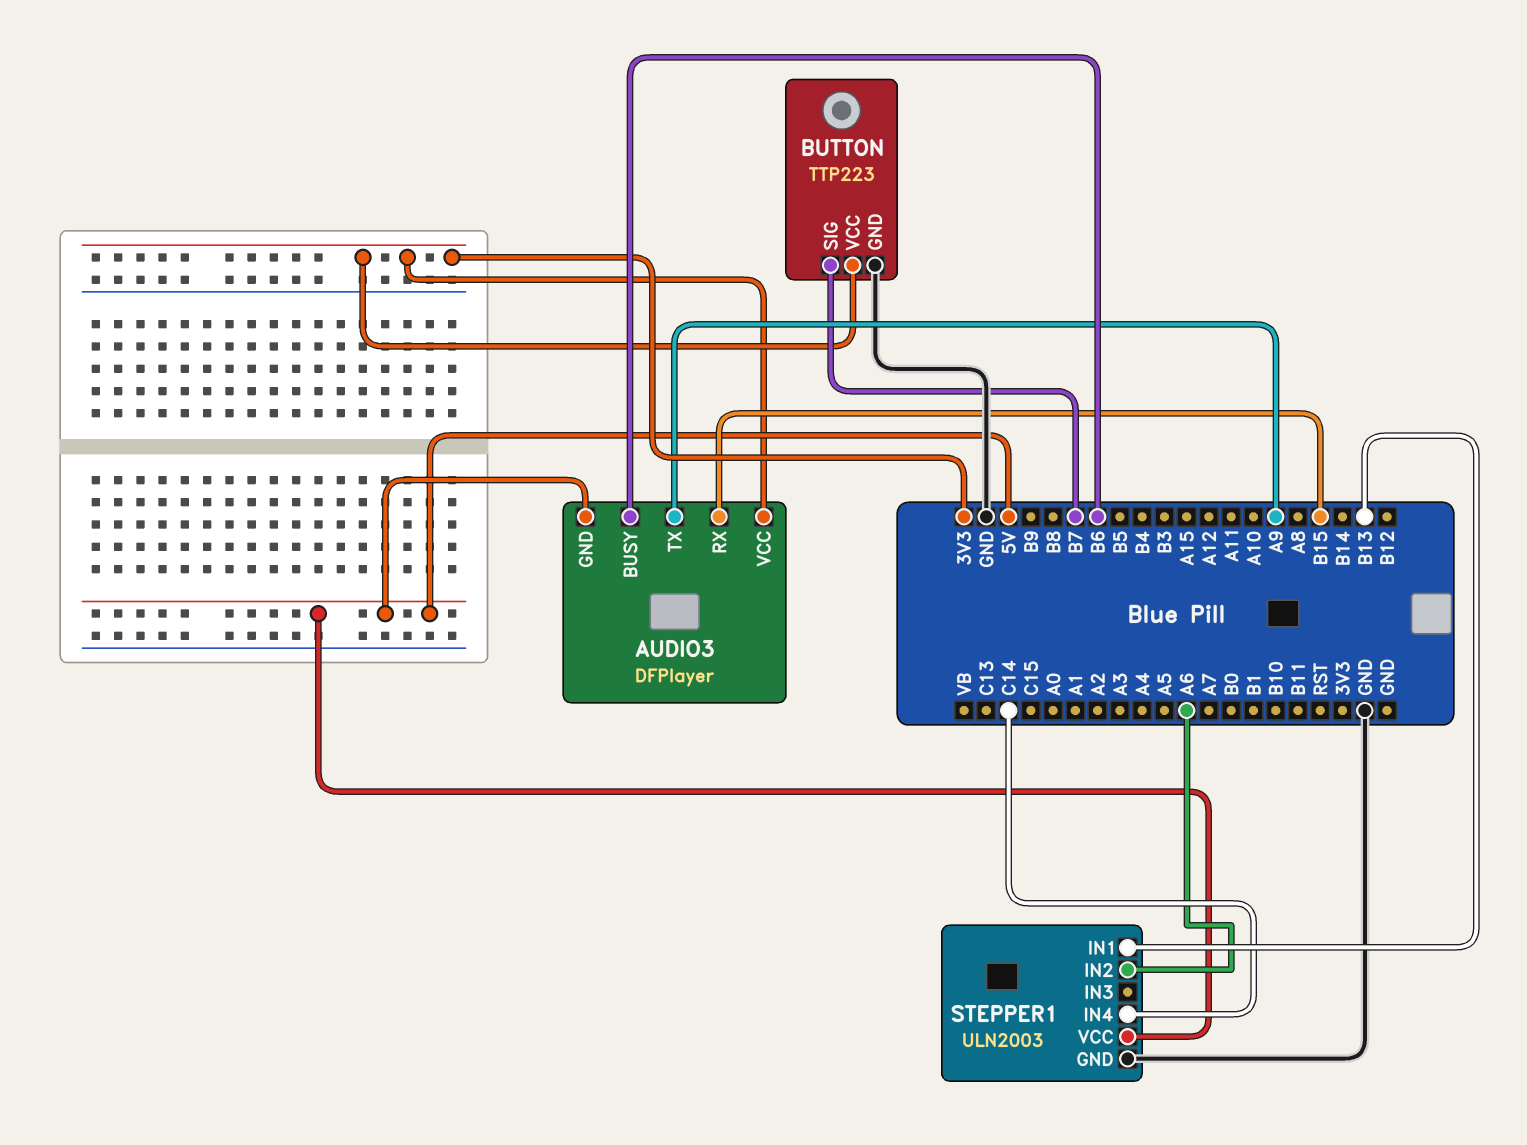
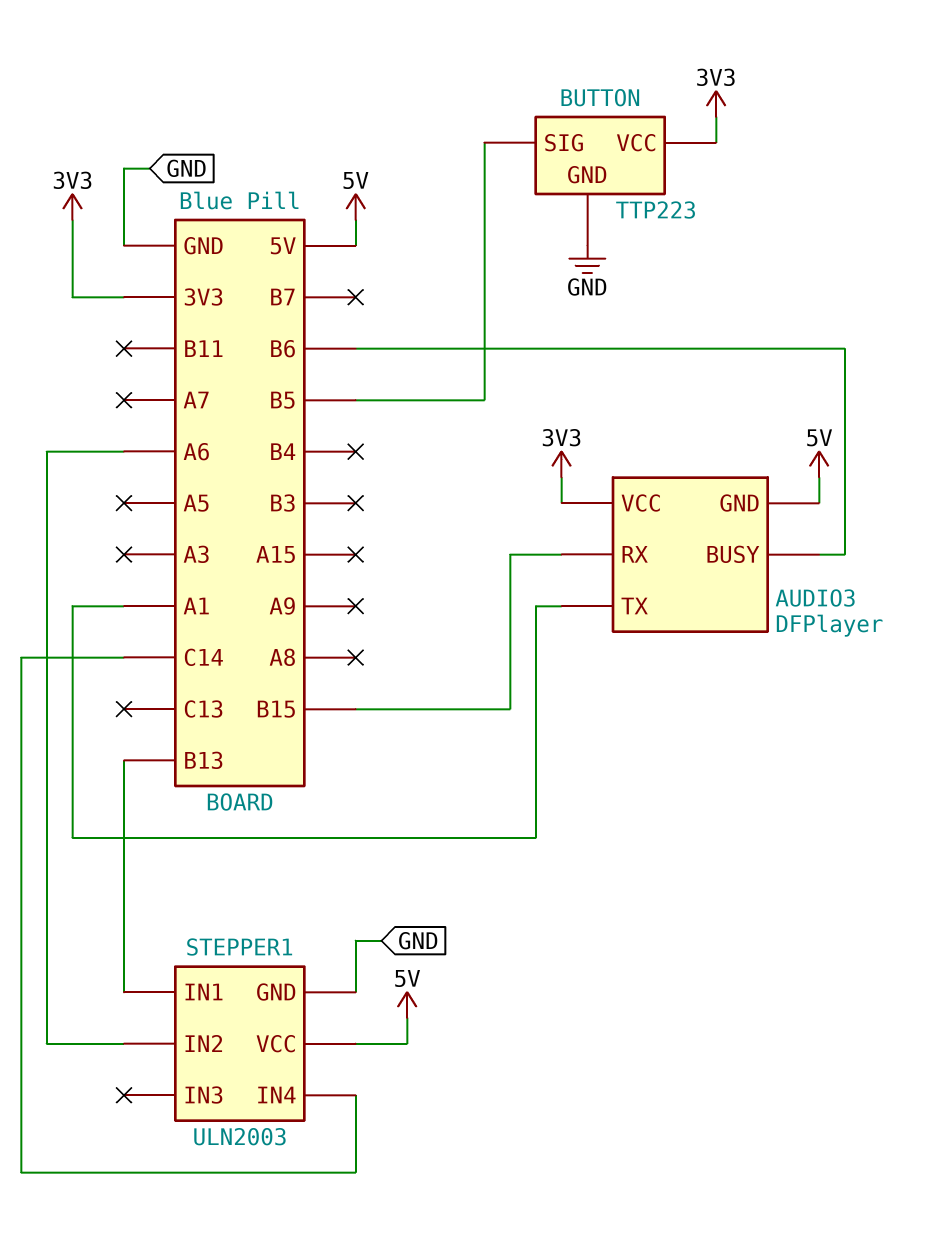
AUDIO3 pin TX: A9 -> A1
BUTTON pin SIG: B7 -> B5

